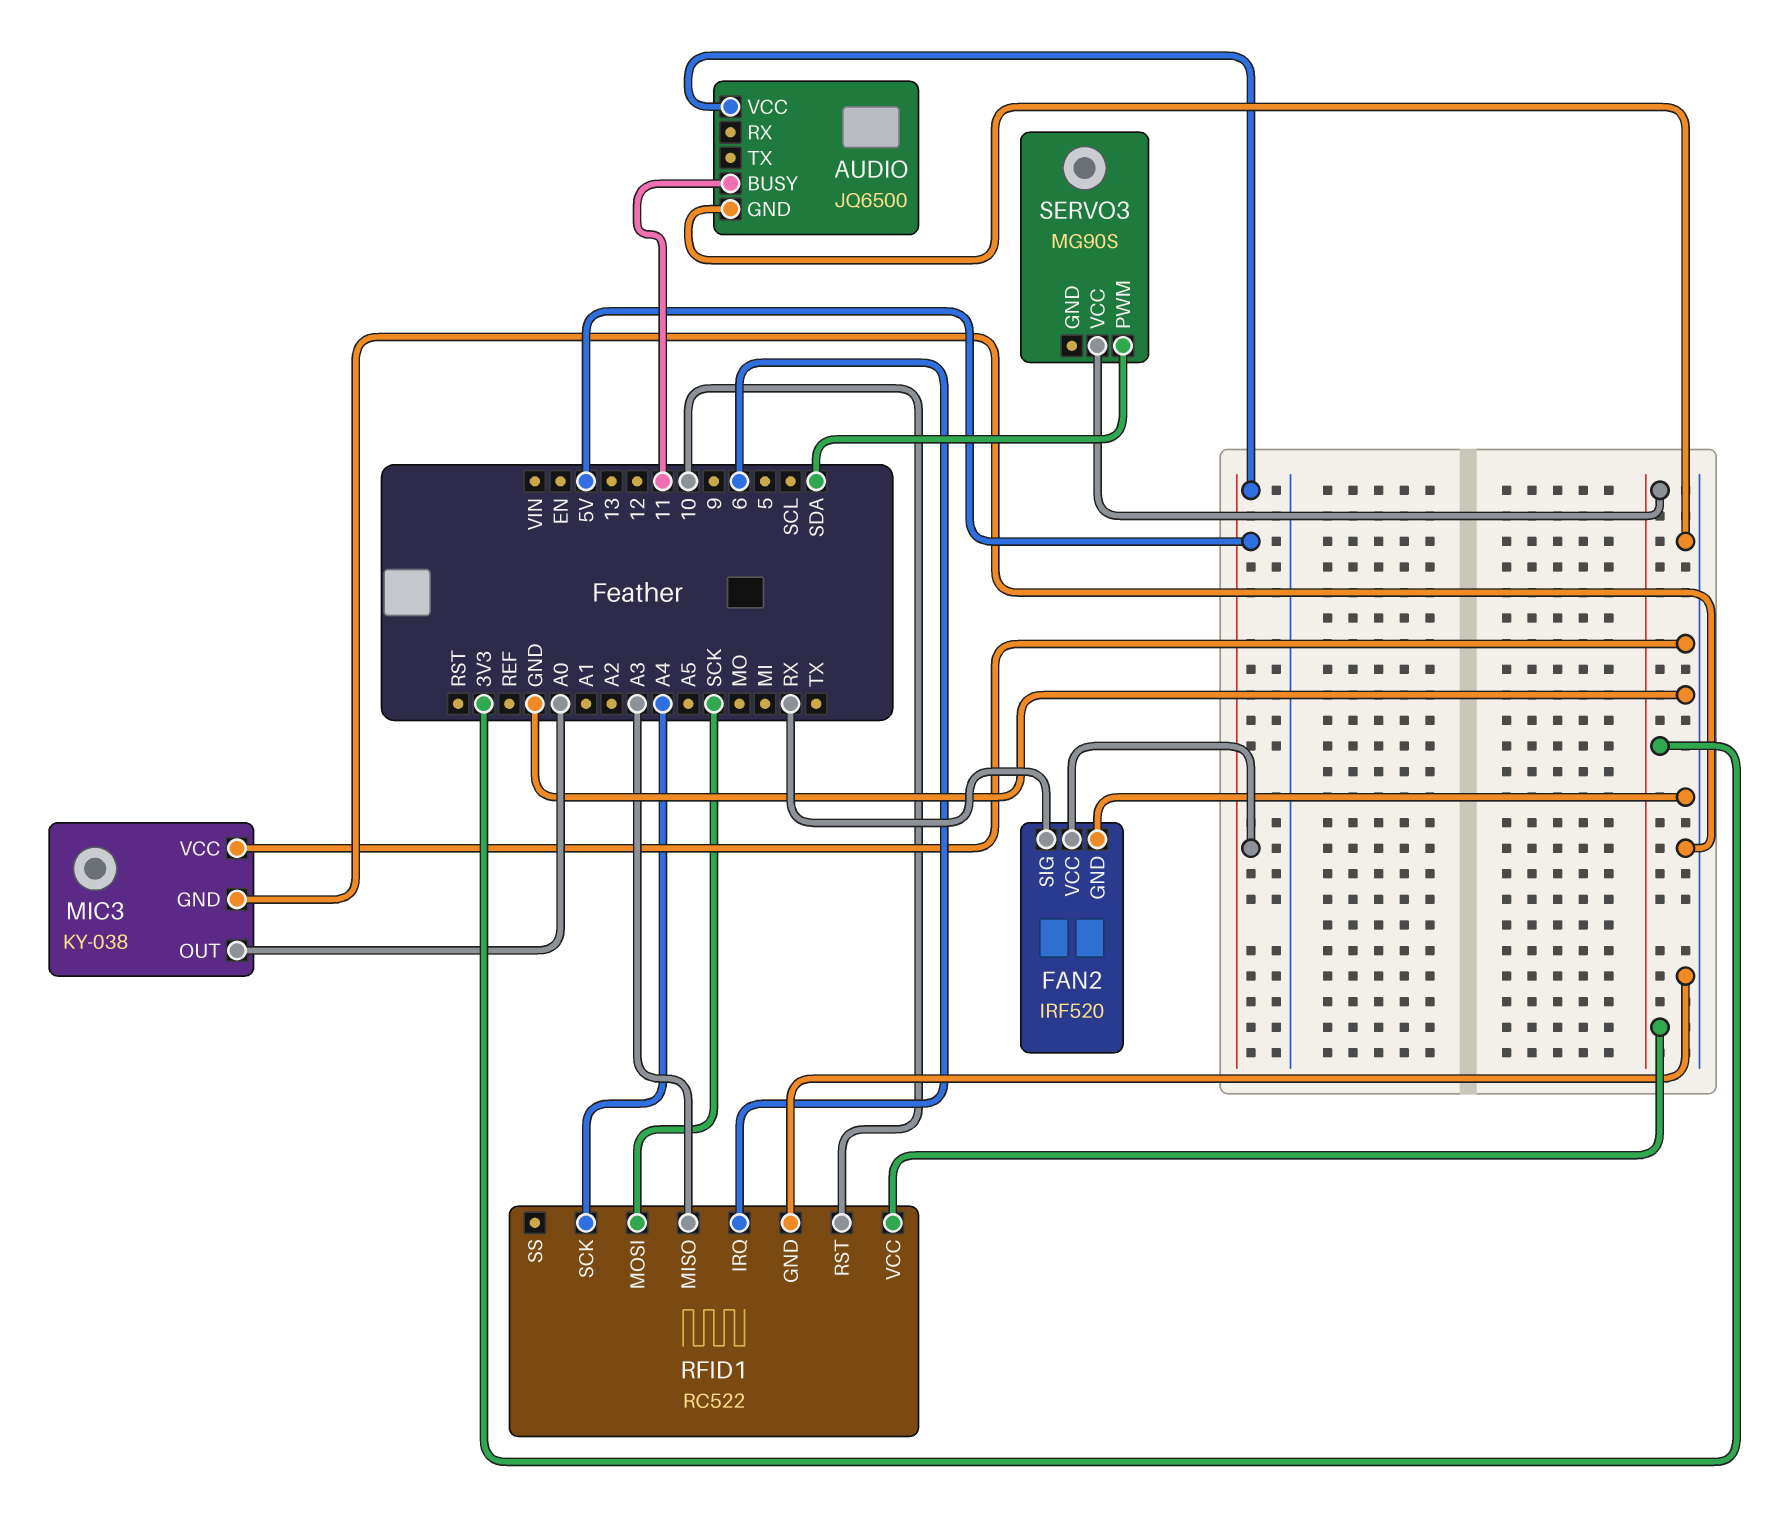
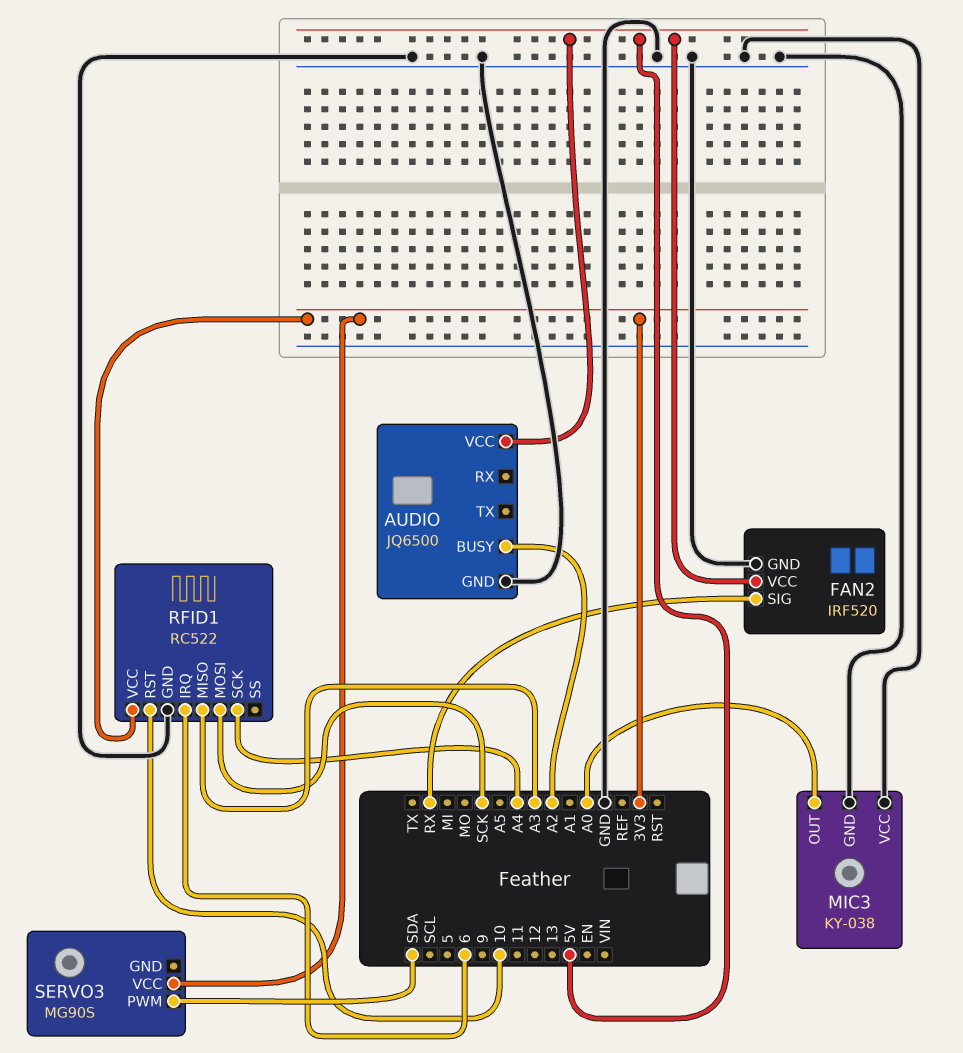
AUDIO pin BUSY: 11 -> A2

